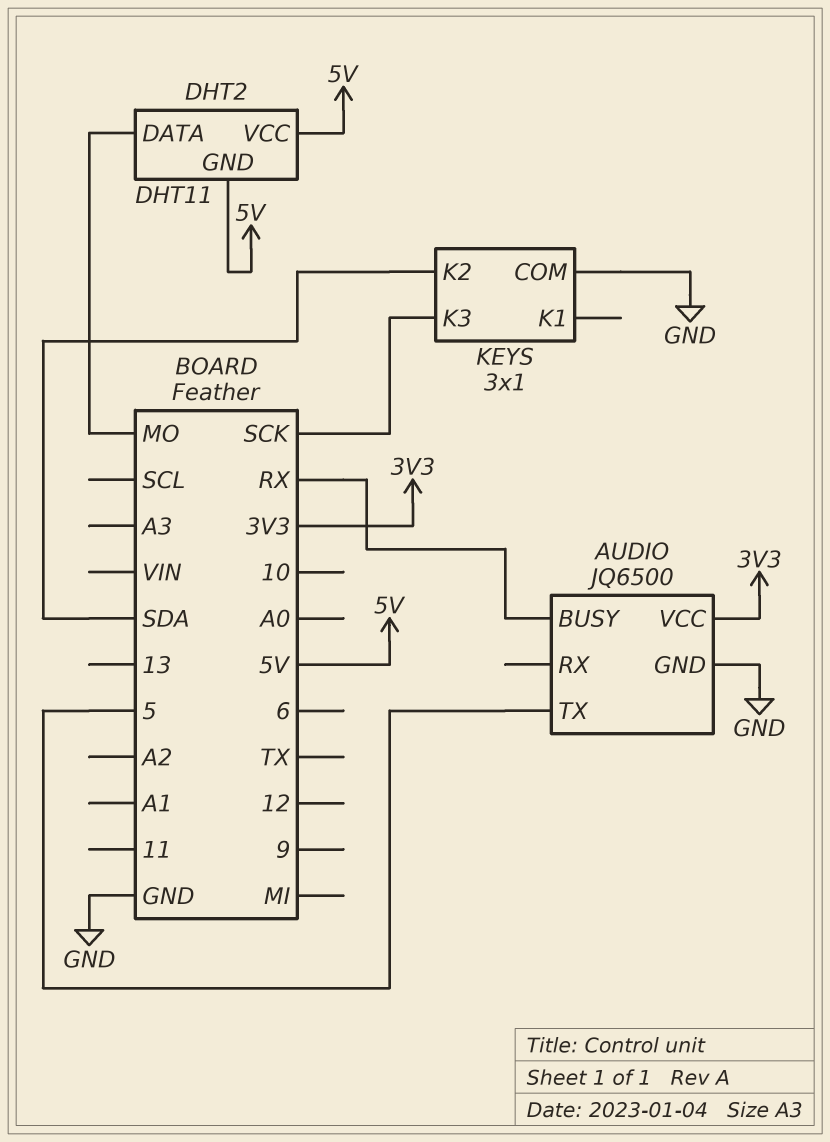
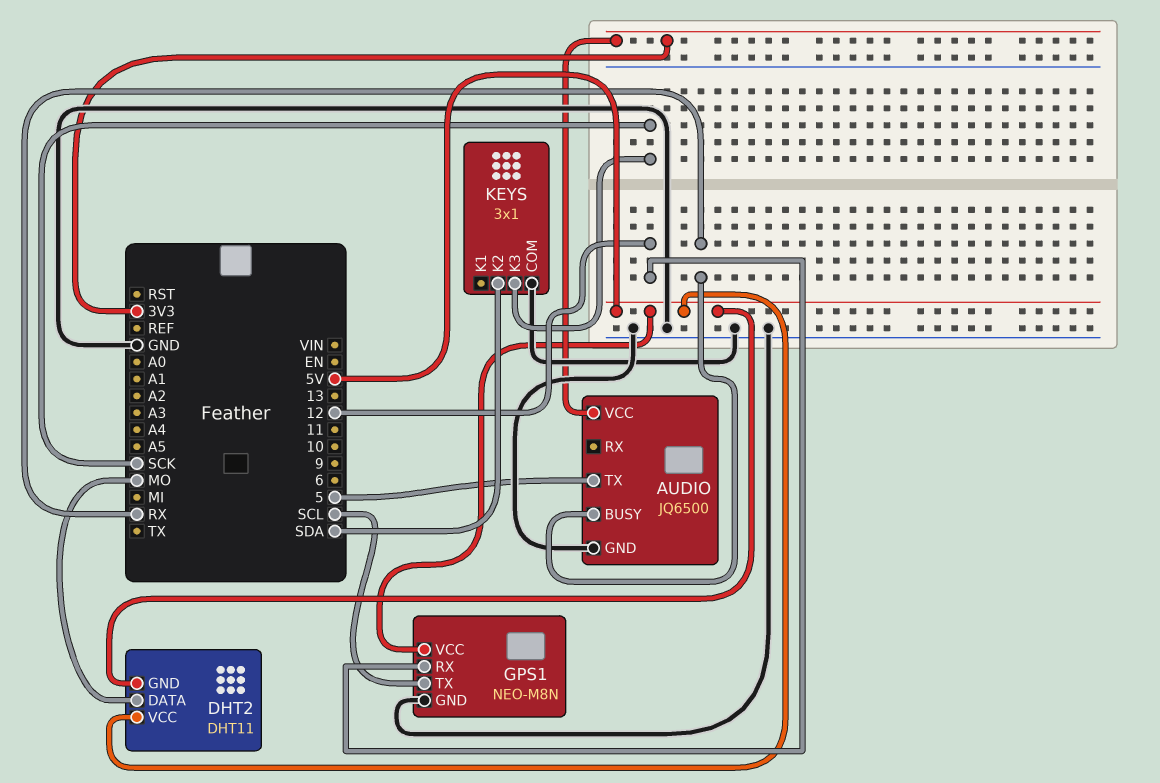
GPS1: none -> NEO-M8N
GPS1 pin GND: none -> GND
GPS1 pin RX: none -> 12
GPS1 pin TX: none -> SCL
GPS1 pin VCC: none -> 5V

